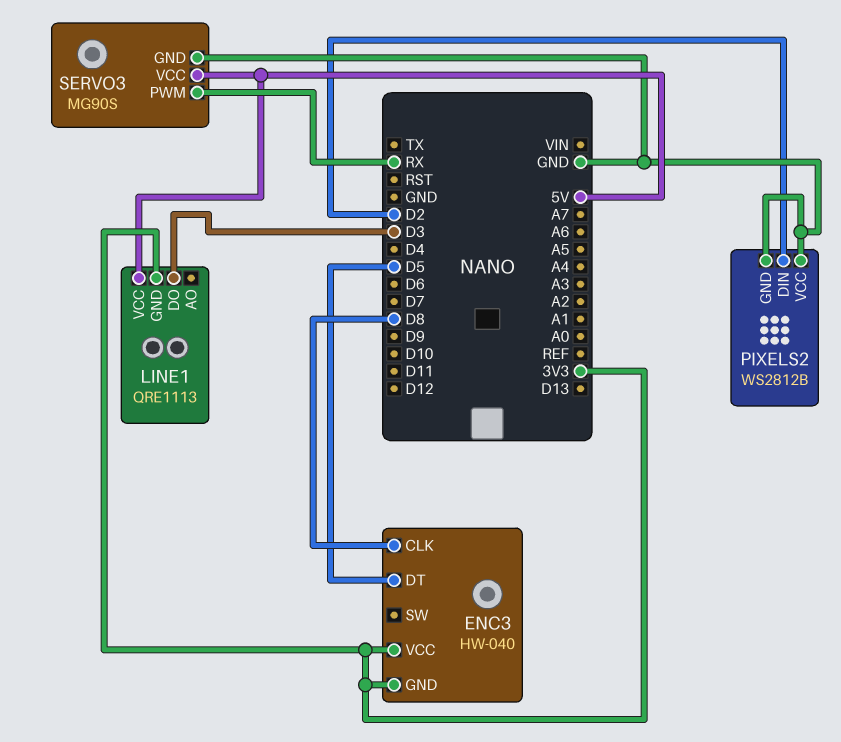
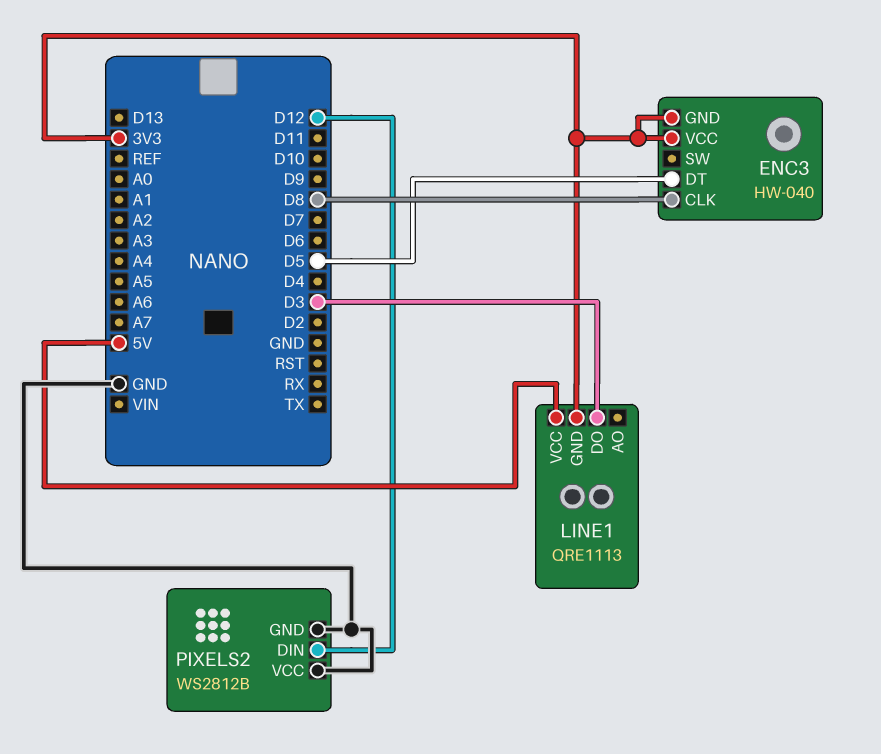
PIXELS2 pin DIN: D2 -> D12
SERVO3: MG90S -> none
SERVO3 pin GND: GND -> none
SERVO3 pin PWM: RX -> none
SERVO3 pin VCC: 5V -> none

